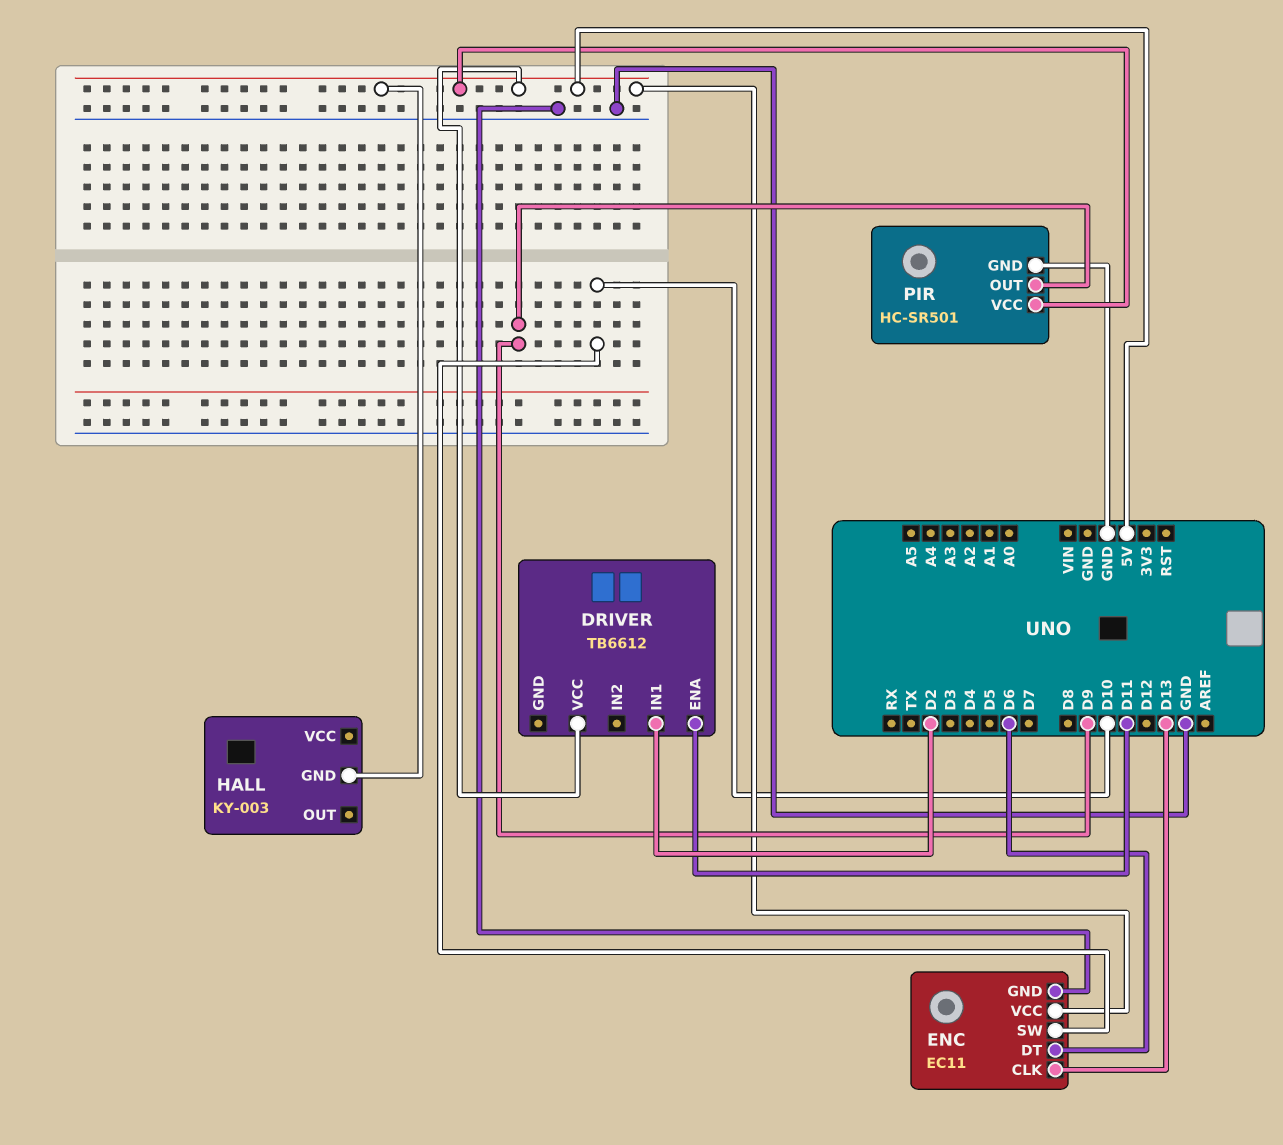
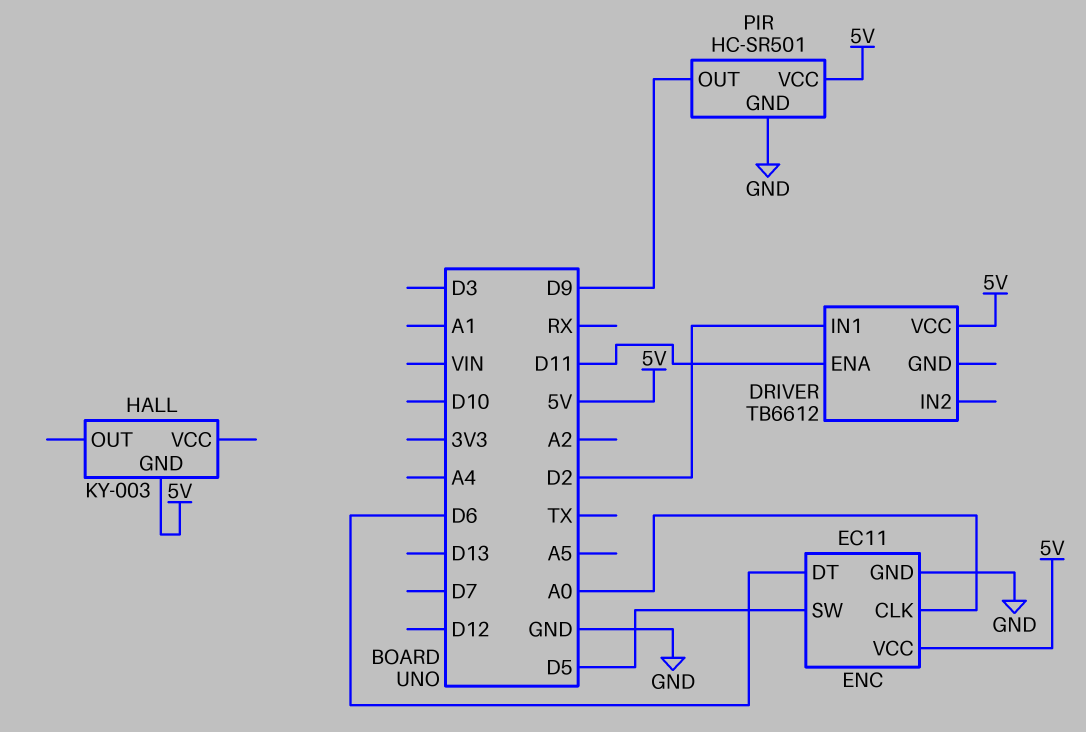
ENC pin CLK: D13 -> A0
ENC pin SW: D10 -> D5

